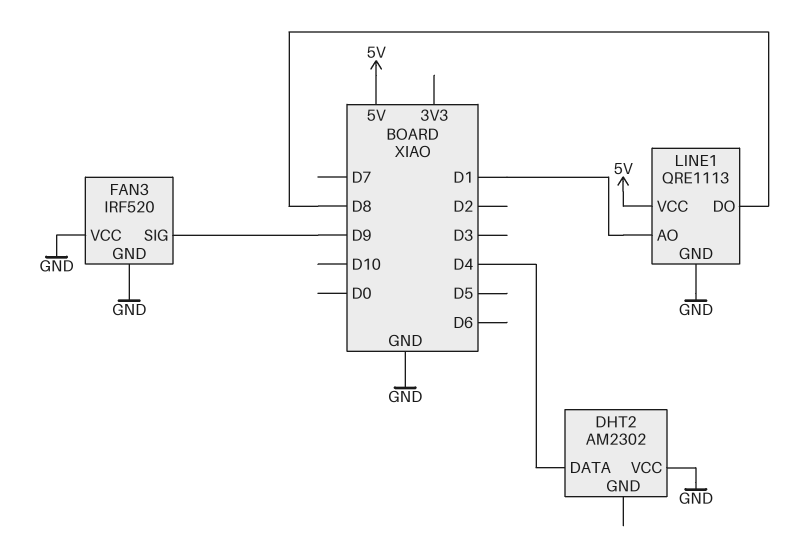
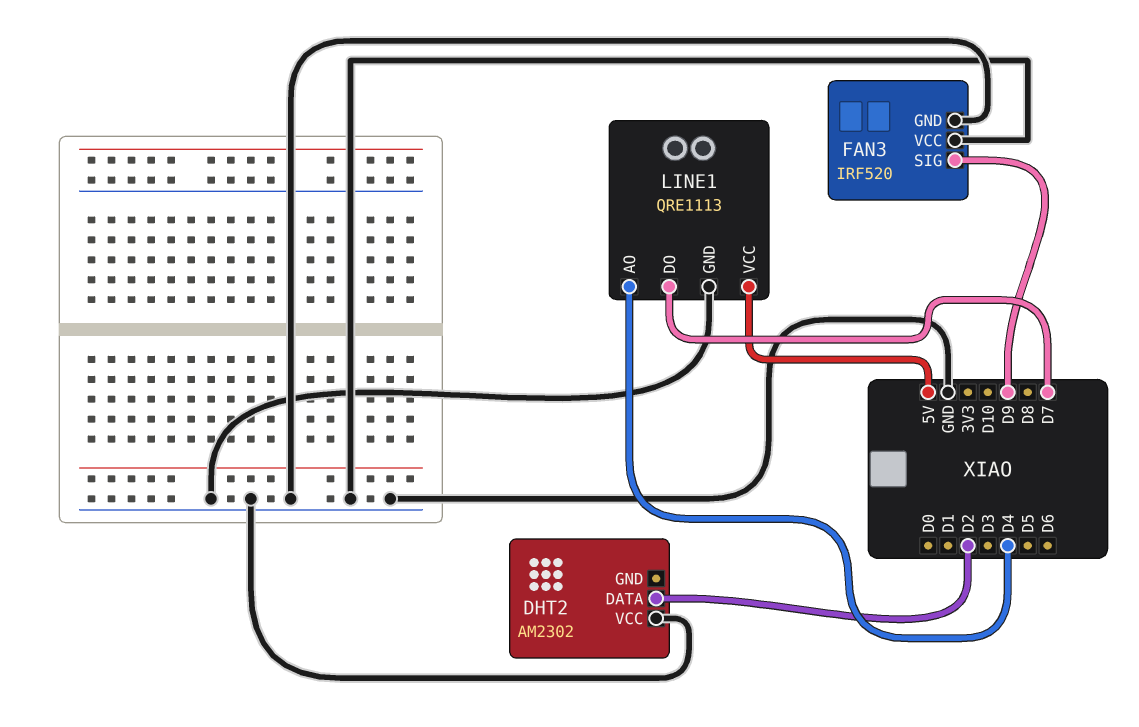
DHT2 pin DATA: D4 -> D2
LINE1 pin AO: D1 -> D4
LINE1 pin DO: D8 -> D7

